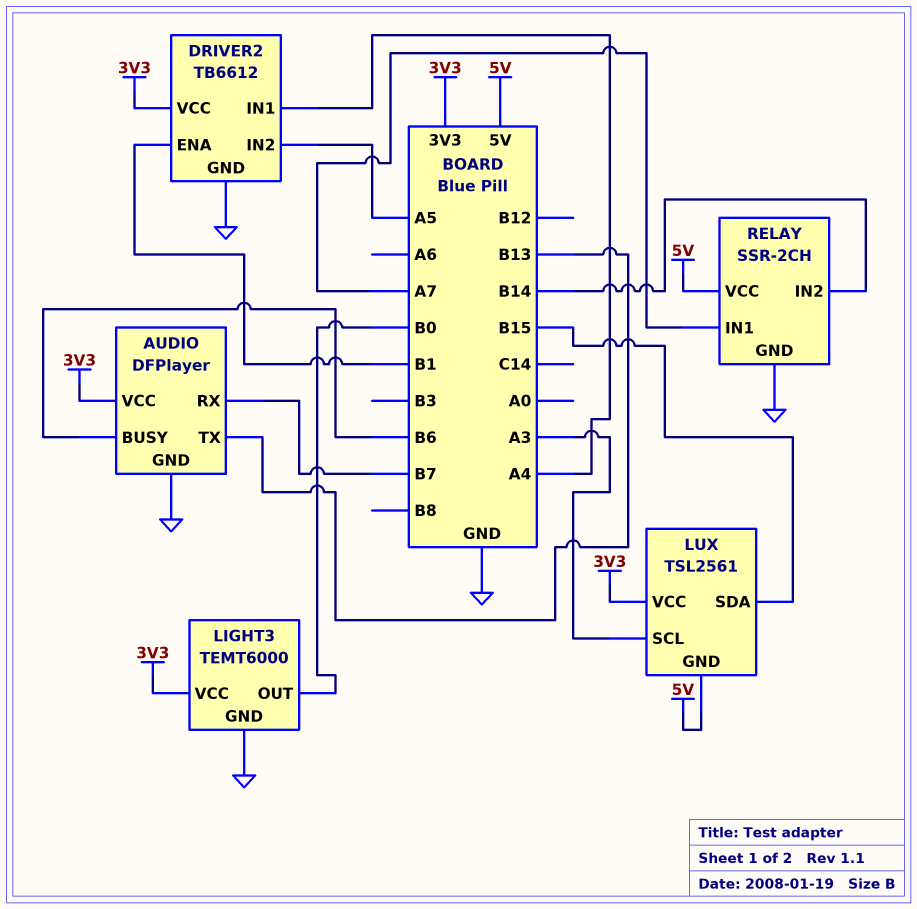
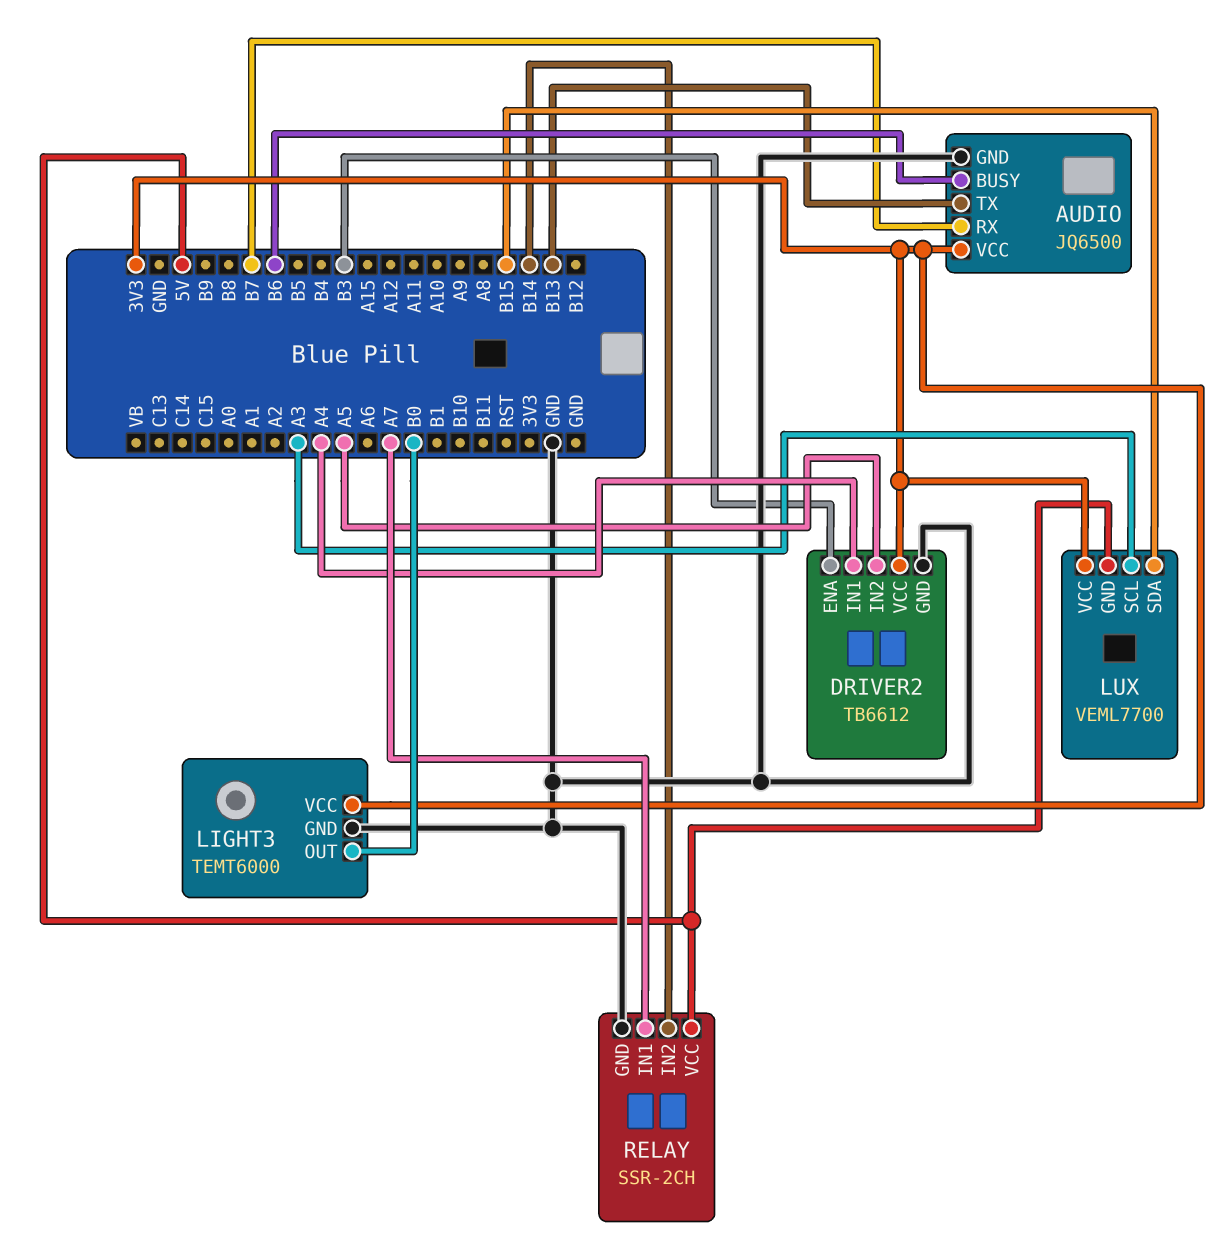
AUDIO: DFPlayer -> JQ6500
DRIVER2 pin ENA: B1 -> B3
LUX: TSL2561 -> VEML7700

